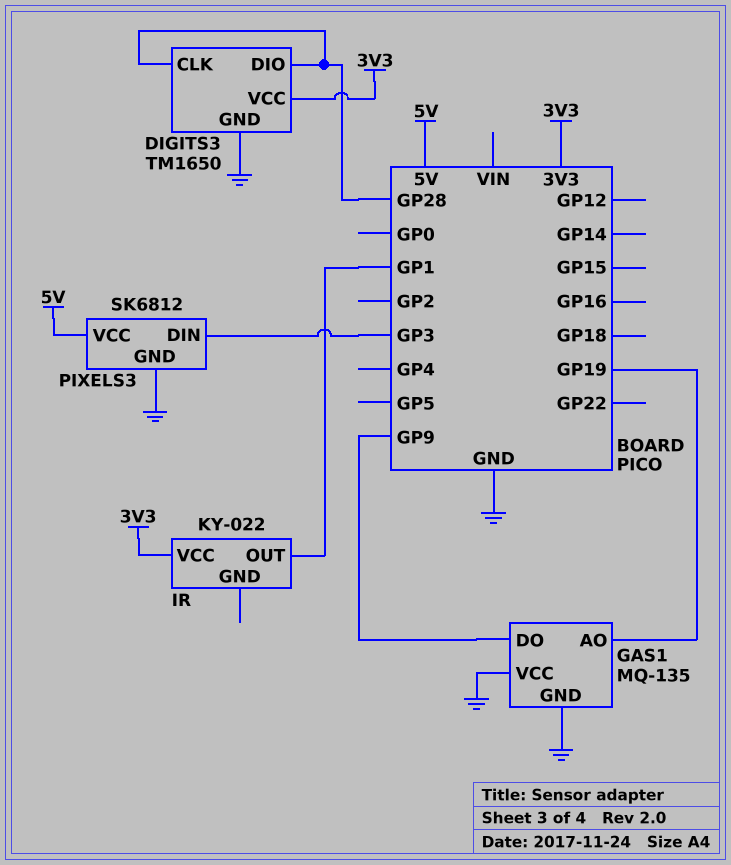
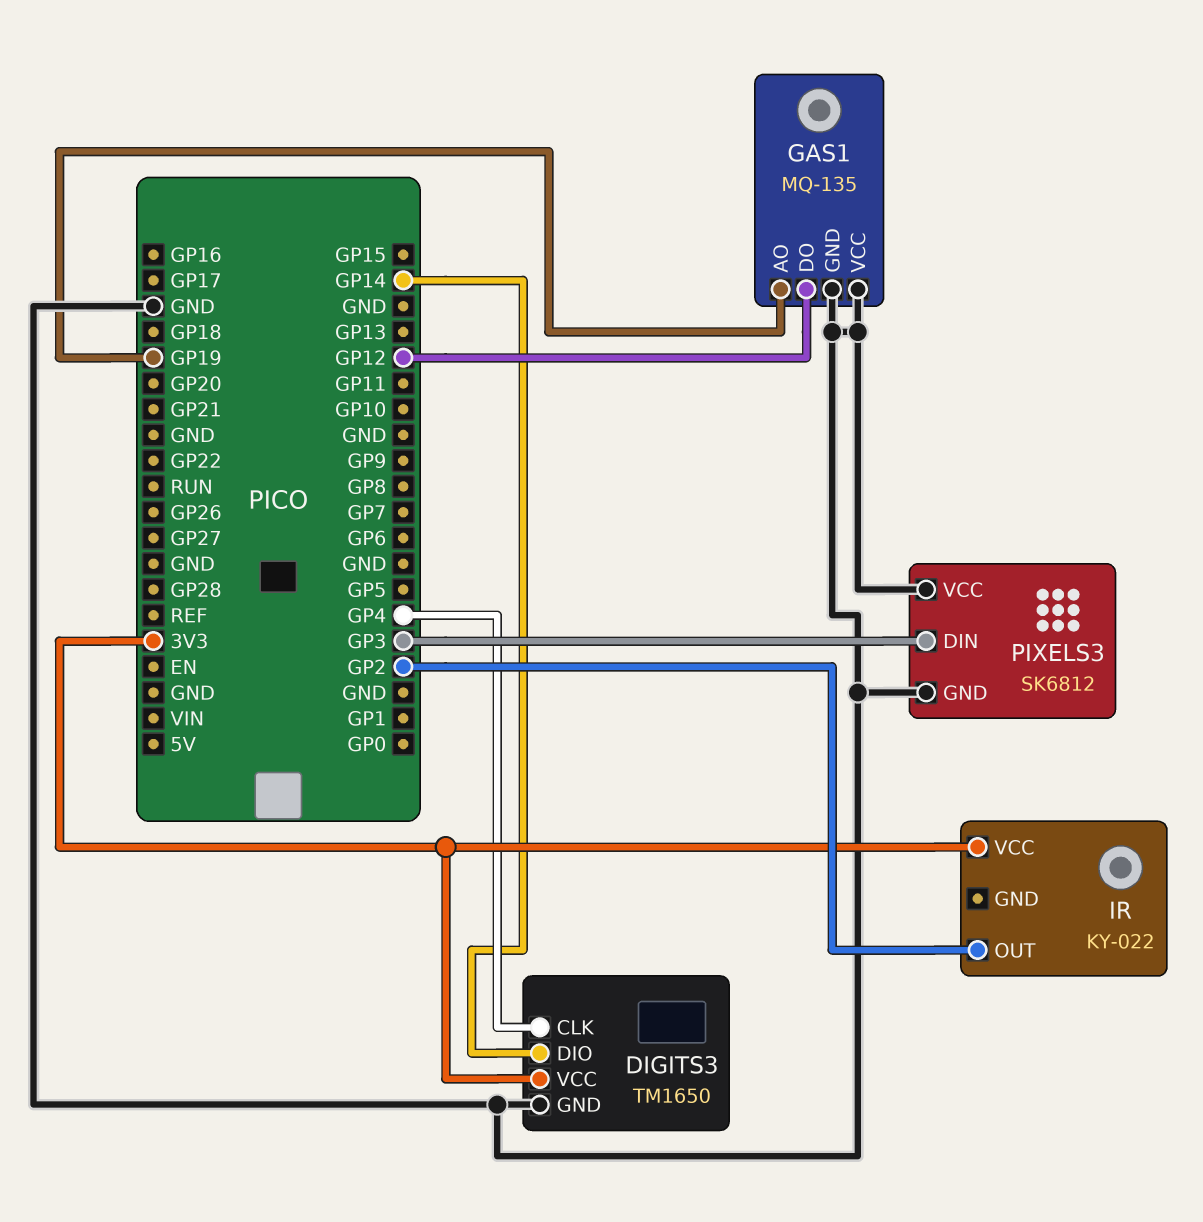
DIGITS3 pin CLK: GP28 -> GP4
DIGITS3 pin DIO: GP28 -> GP14
GAS1 pin DO: GP9 -> GP12
IR pin OUT: GP1 -> GP2
PIXELS3 pin VCC: 5V -> GND

